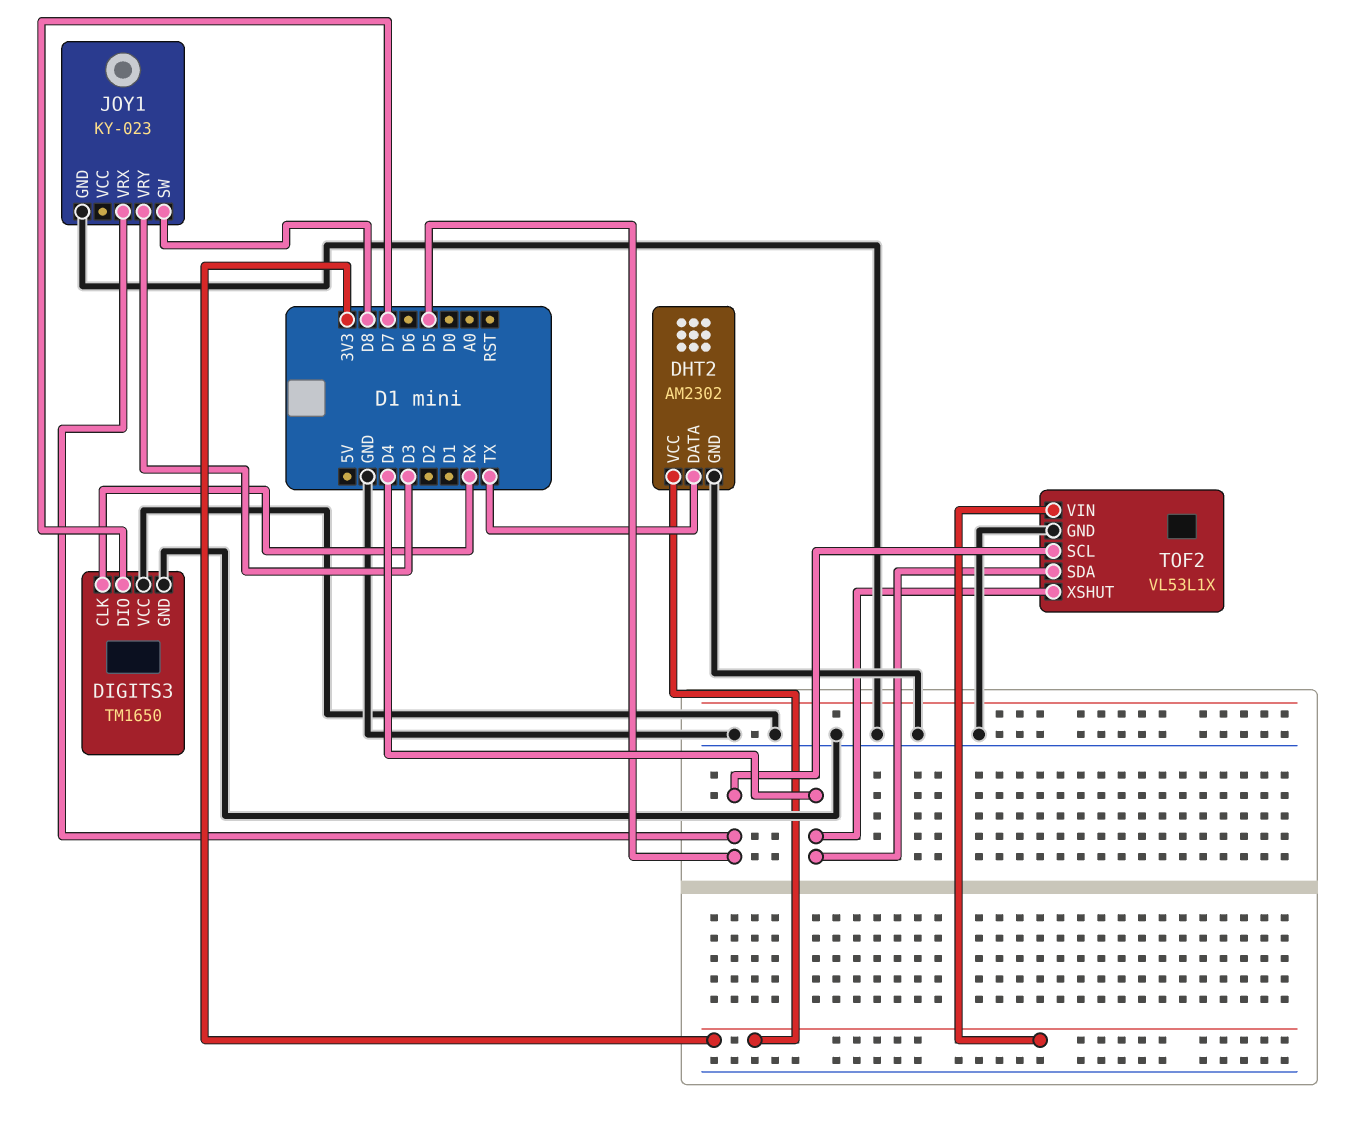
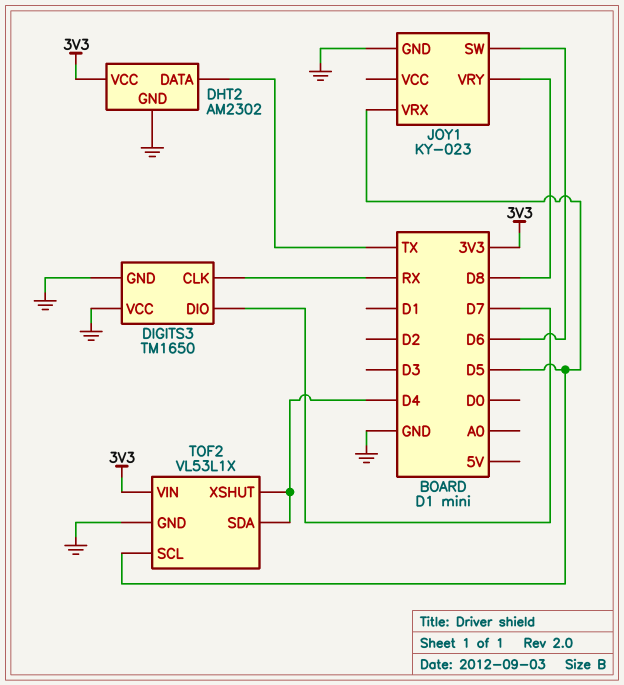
JOY1 pin SW: D8 -> D6
JOY1 pin VRY: D3 -> D8

